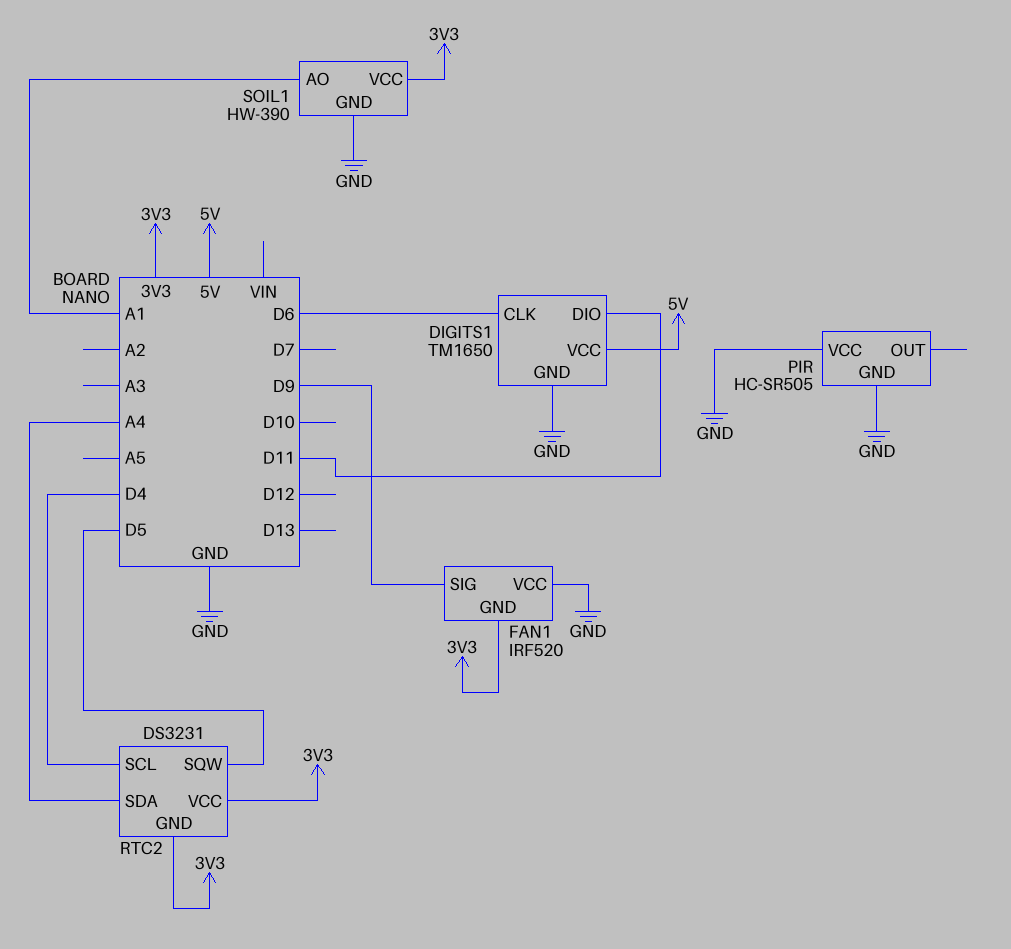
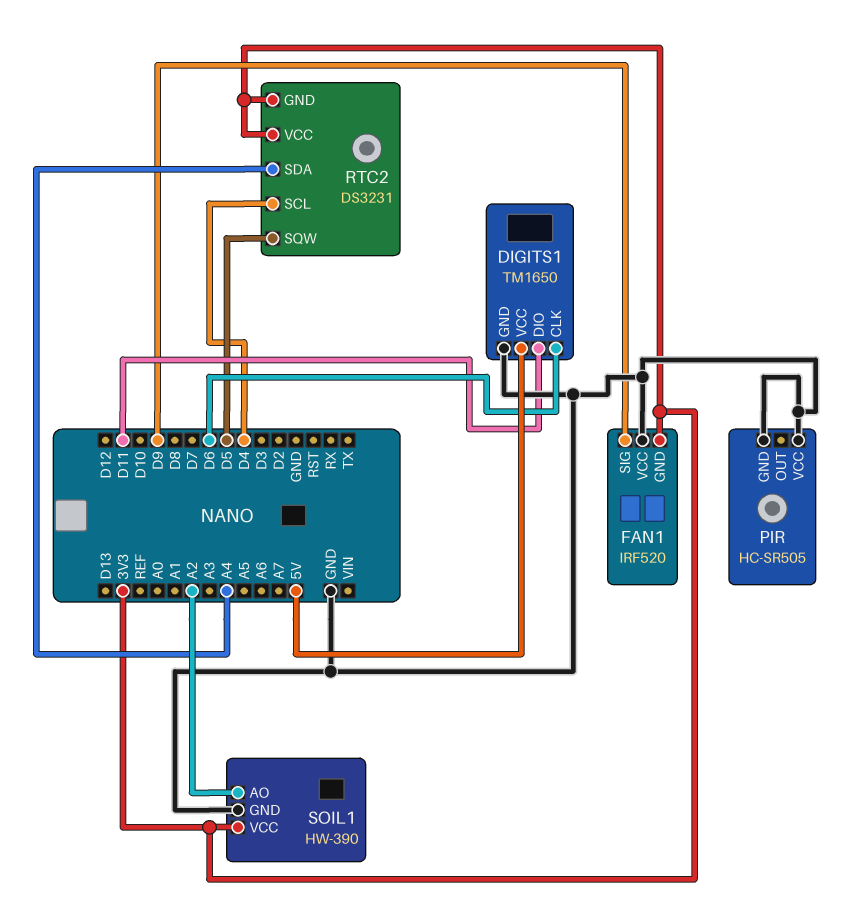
SOIL1 pin AO: A1 -> A2

